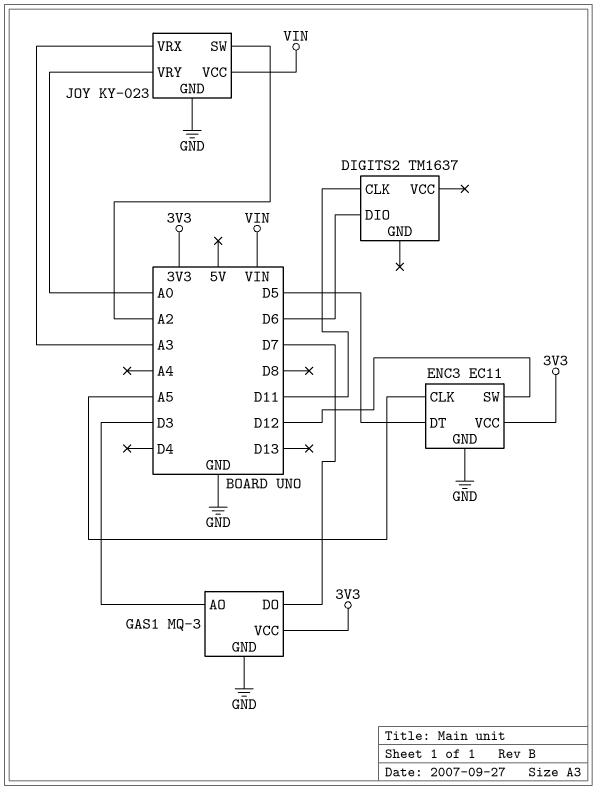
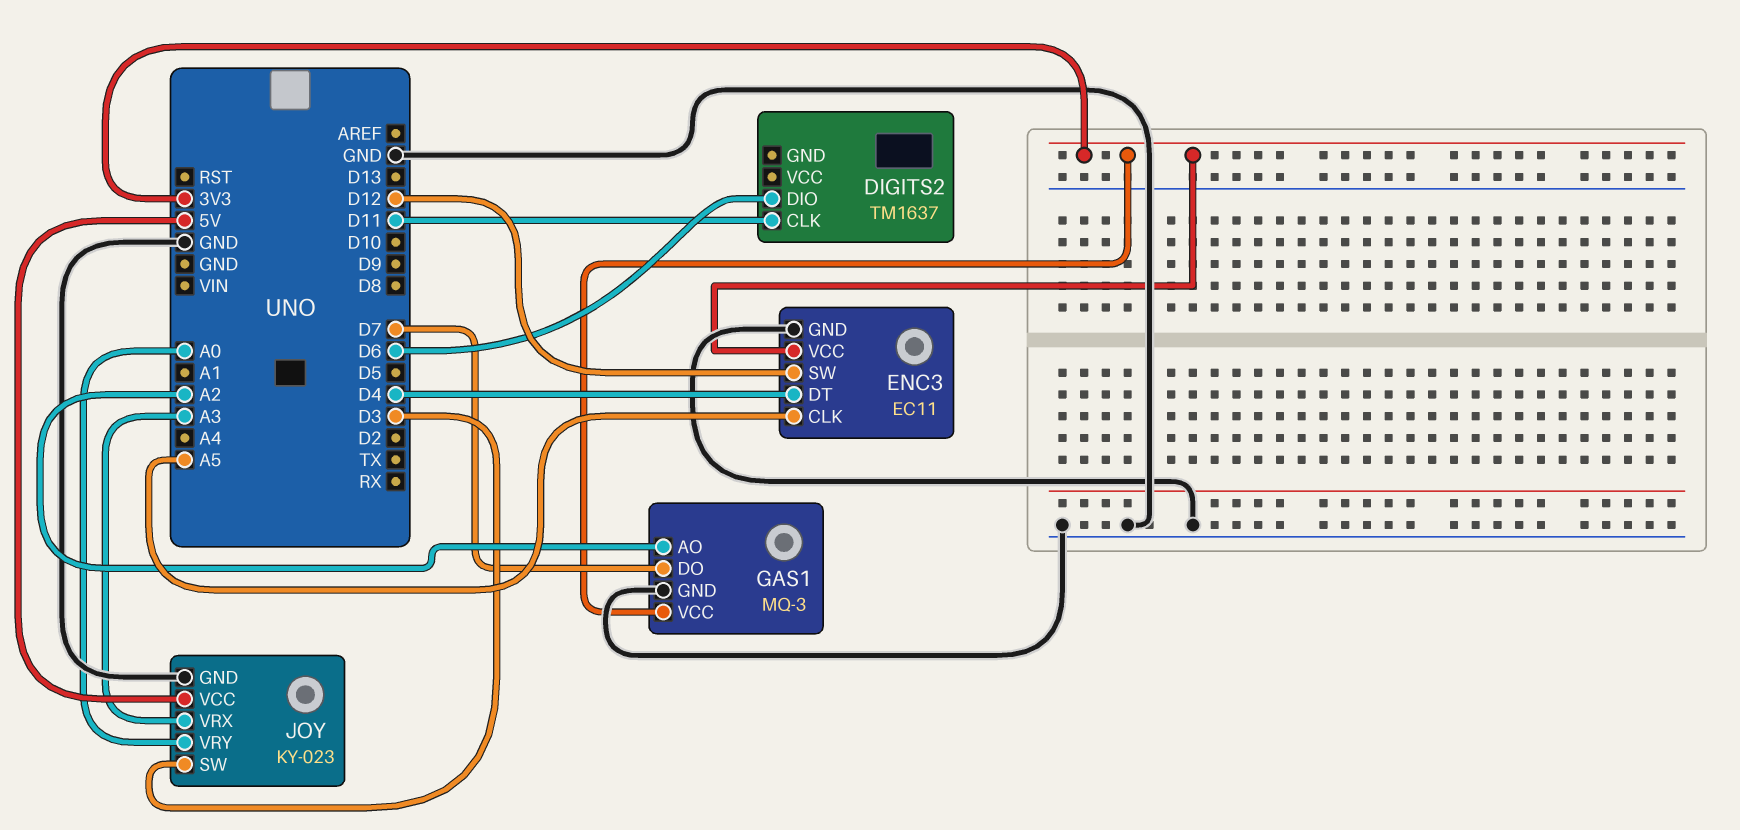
ENC3 pin DT: D5 -> D4
GAS1 pin AO: D3 -> A2
JOY pin SW: A2 -> D3
JOY pin VCC: VIN -> 5V

